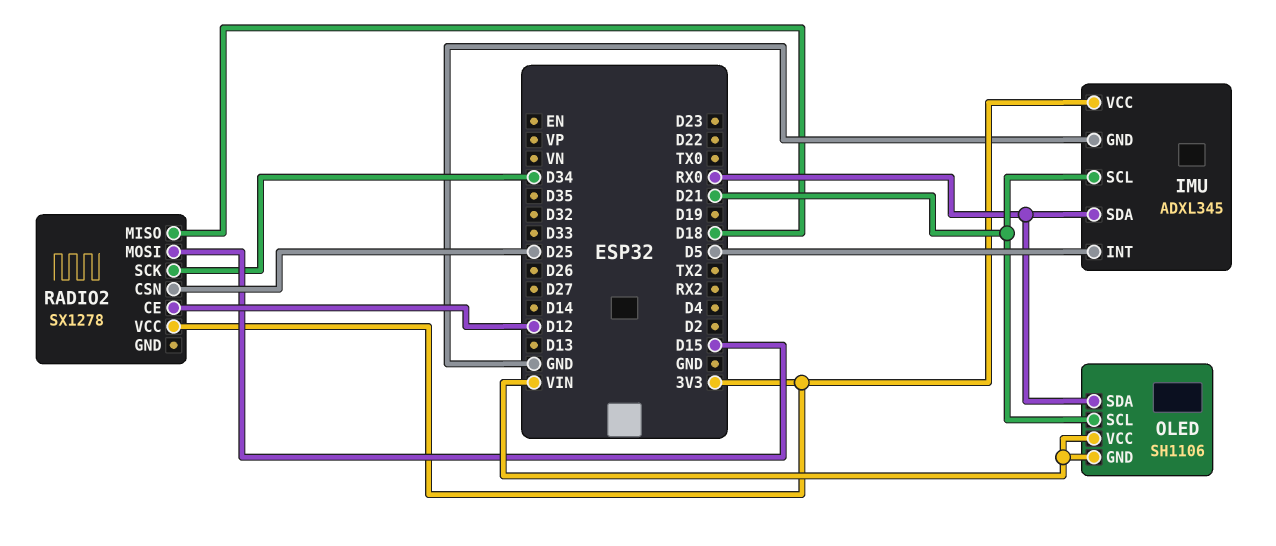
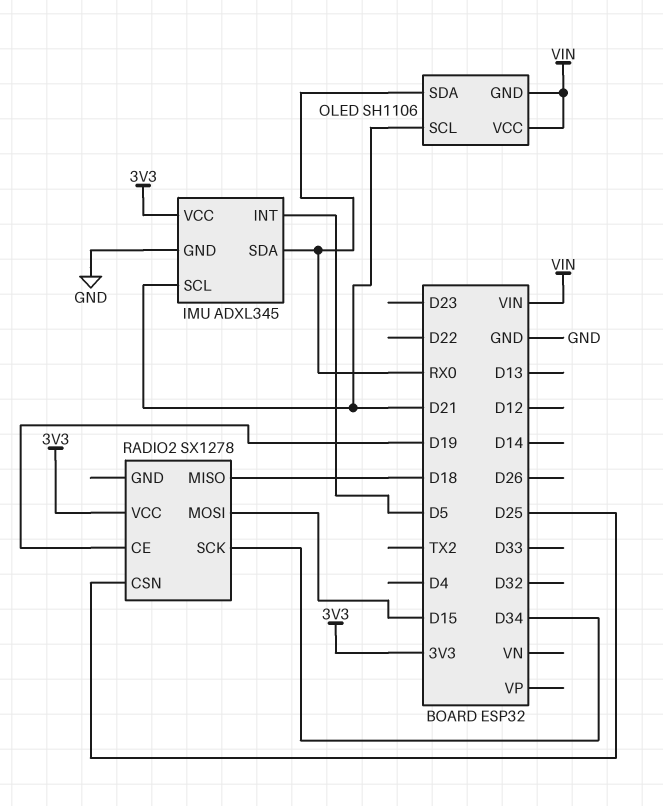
RADIO2 pin CE: D12 -> D19

